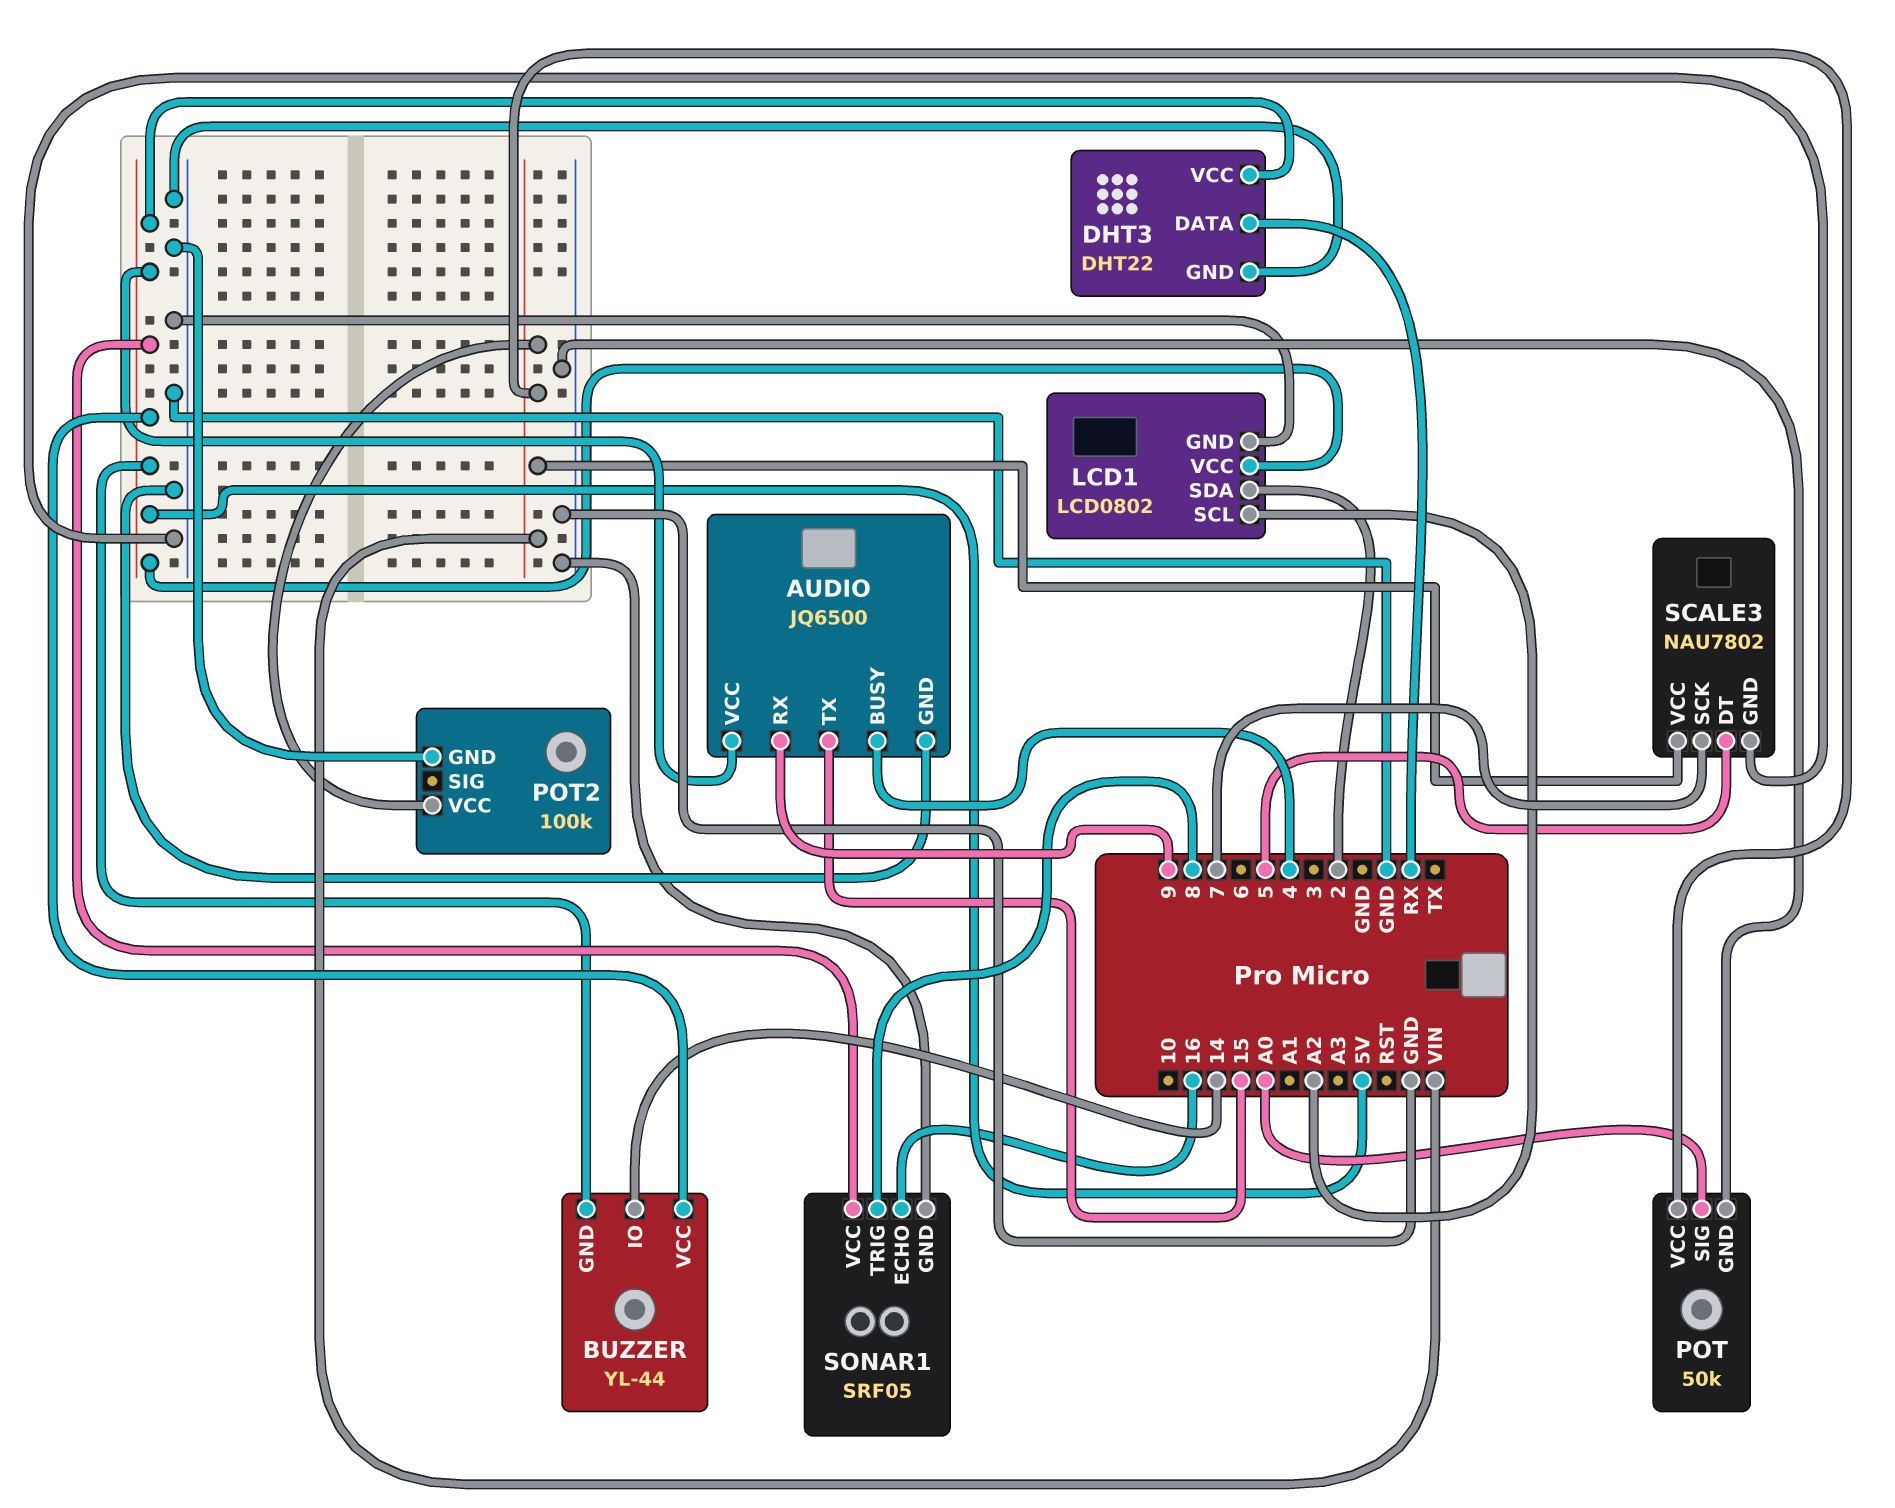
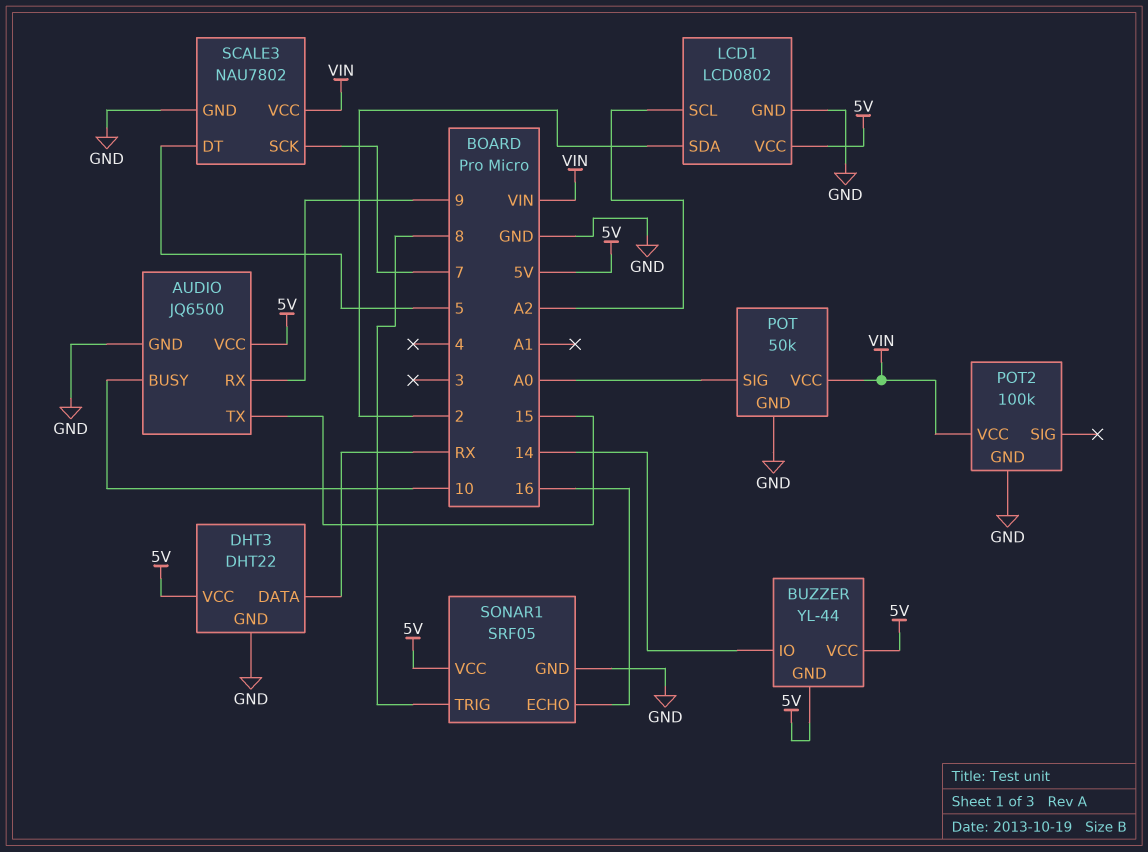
AUDIO pin BUSY: 4 -> 10

